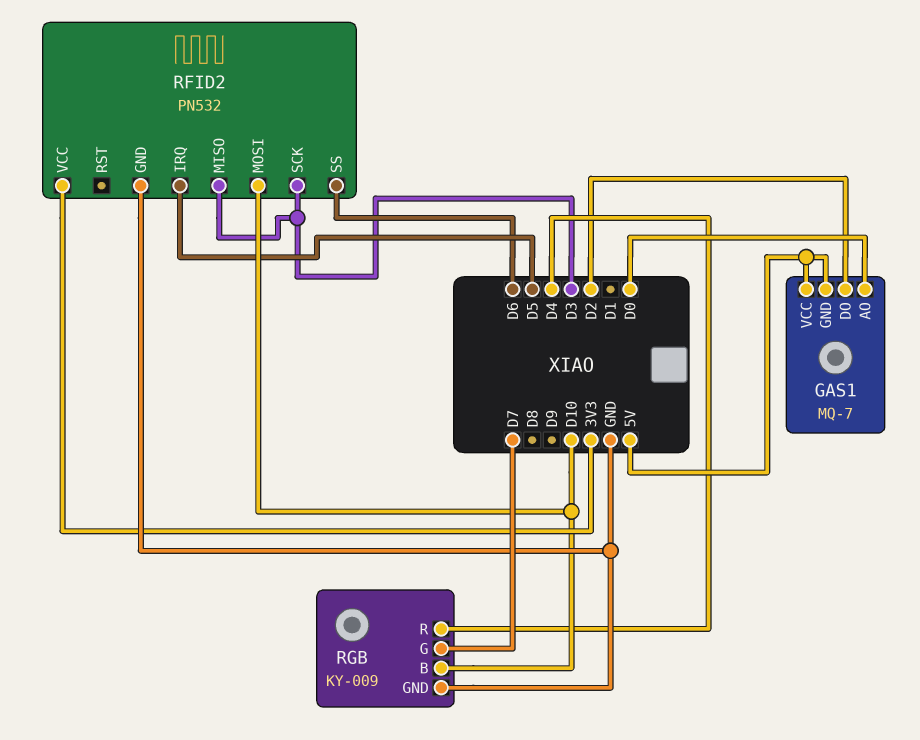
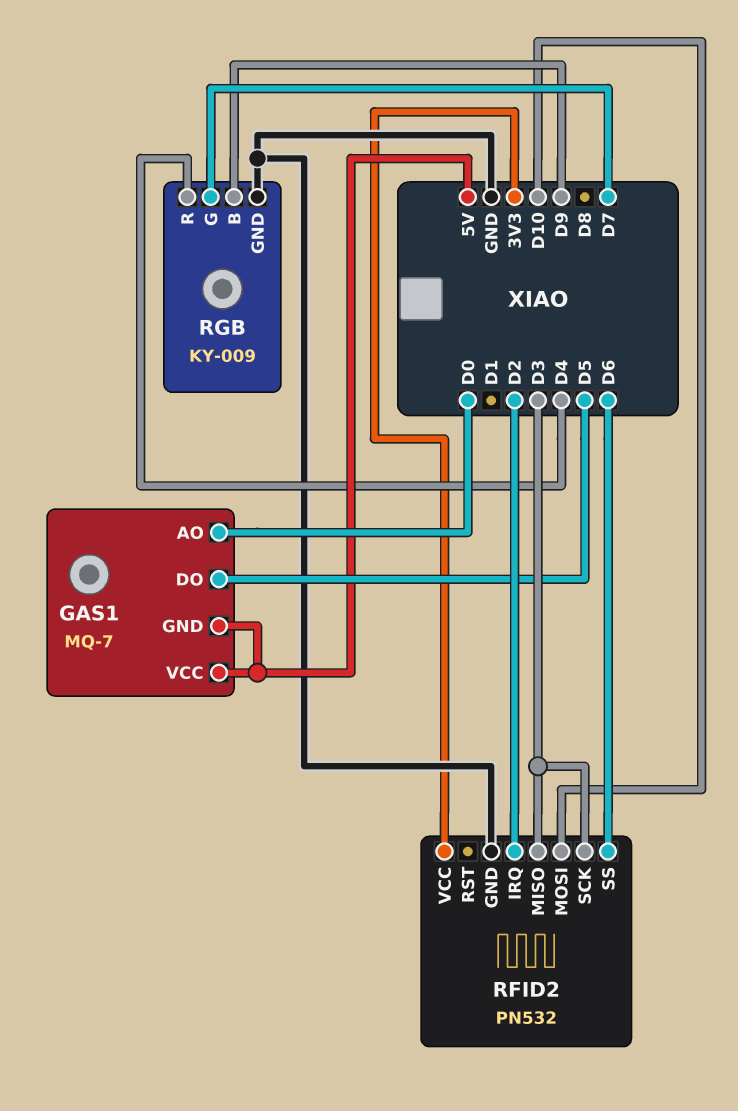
GAS1 pin DO: D2 -> D5
RFID2 pin IRQ: D5 -> D2
RGB pin B: D10 -> D9

